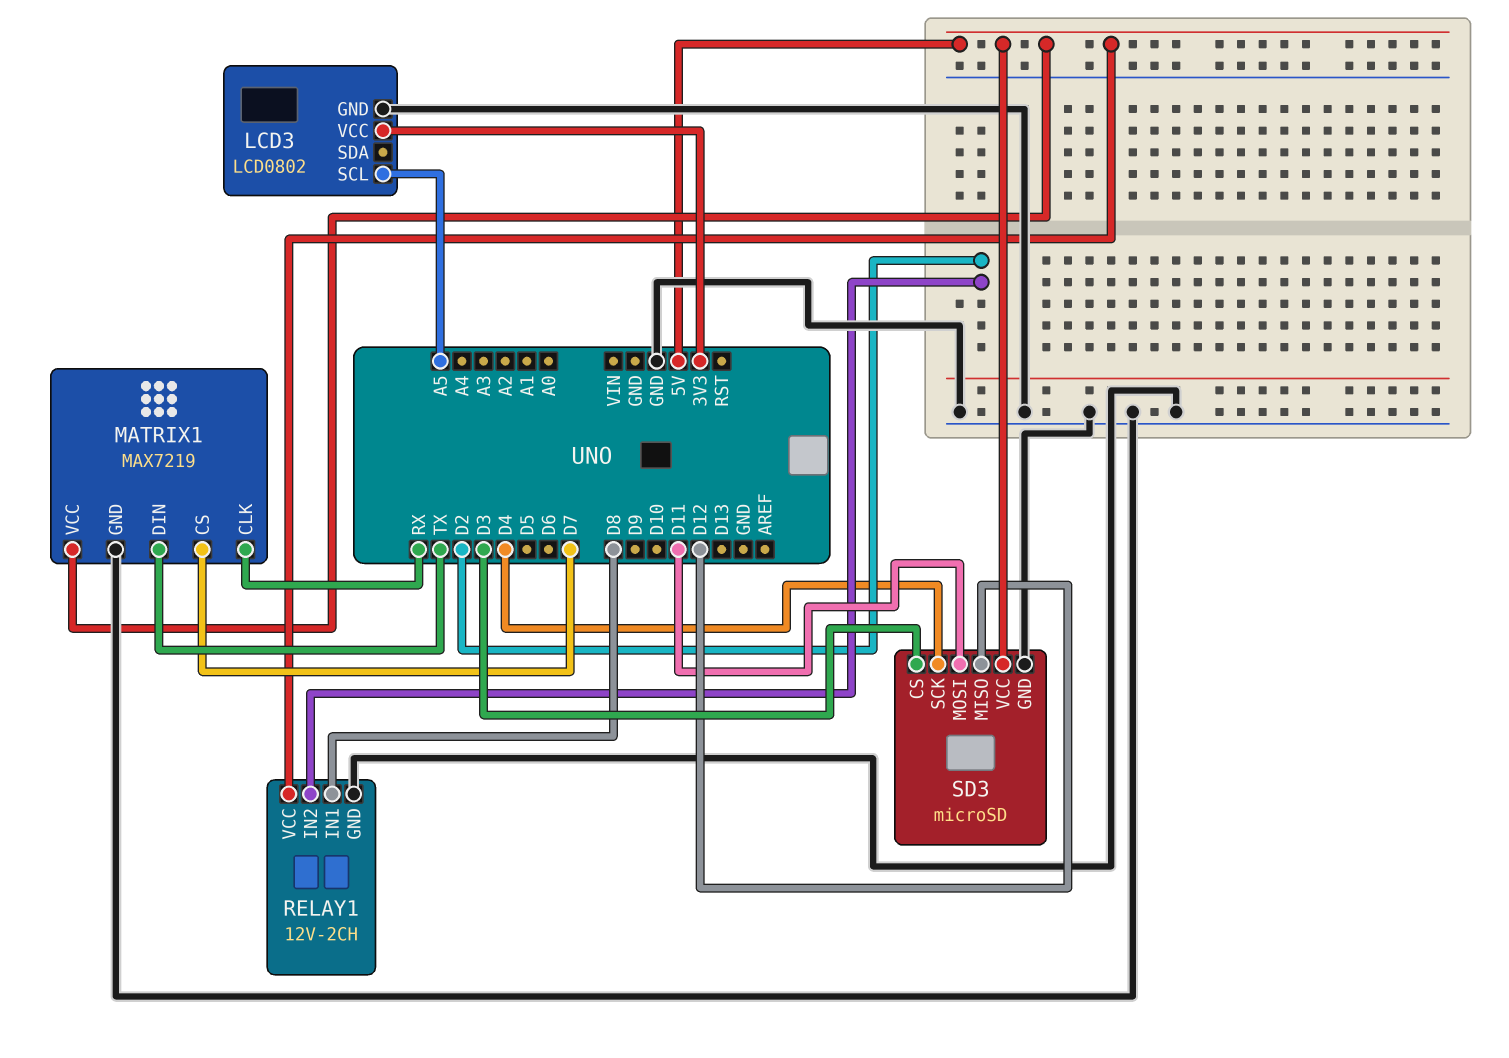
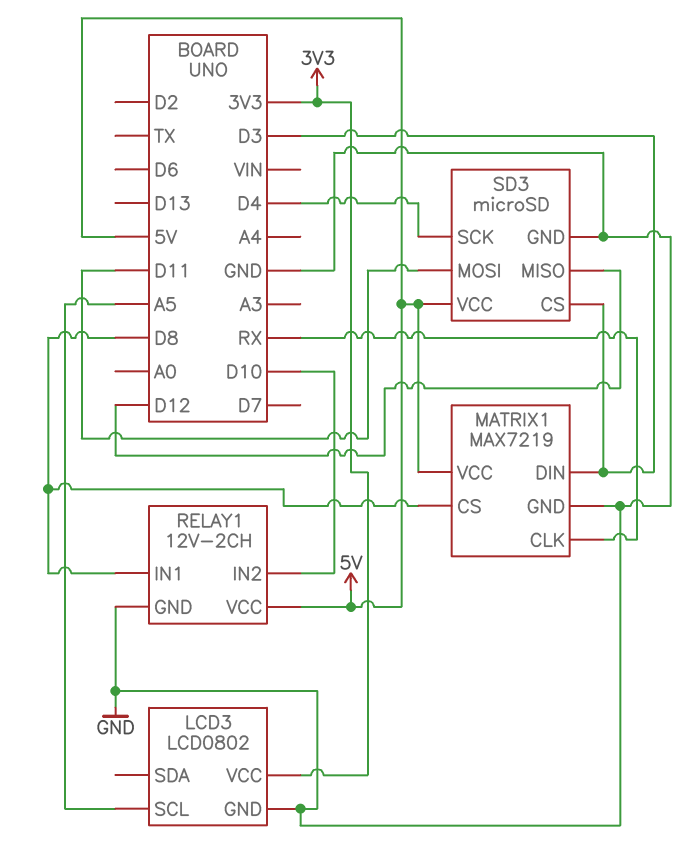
MATRIX1 pin CS: D7 -> D8
MATRIX1 pin DIN: TX -> D3
RELAY1 pin IN2: D2 -> D10

